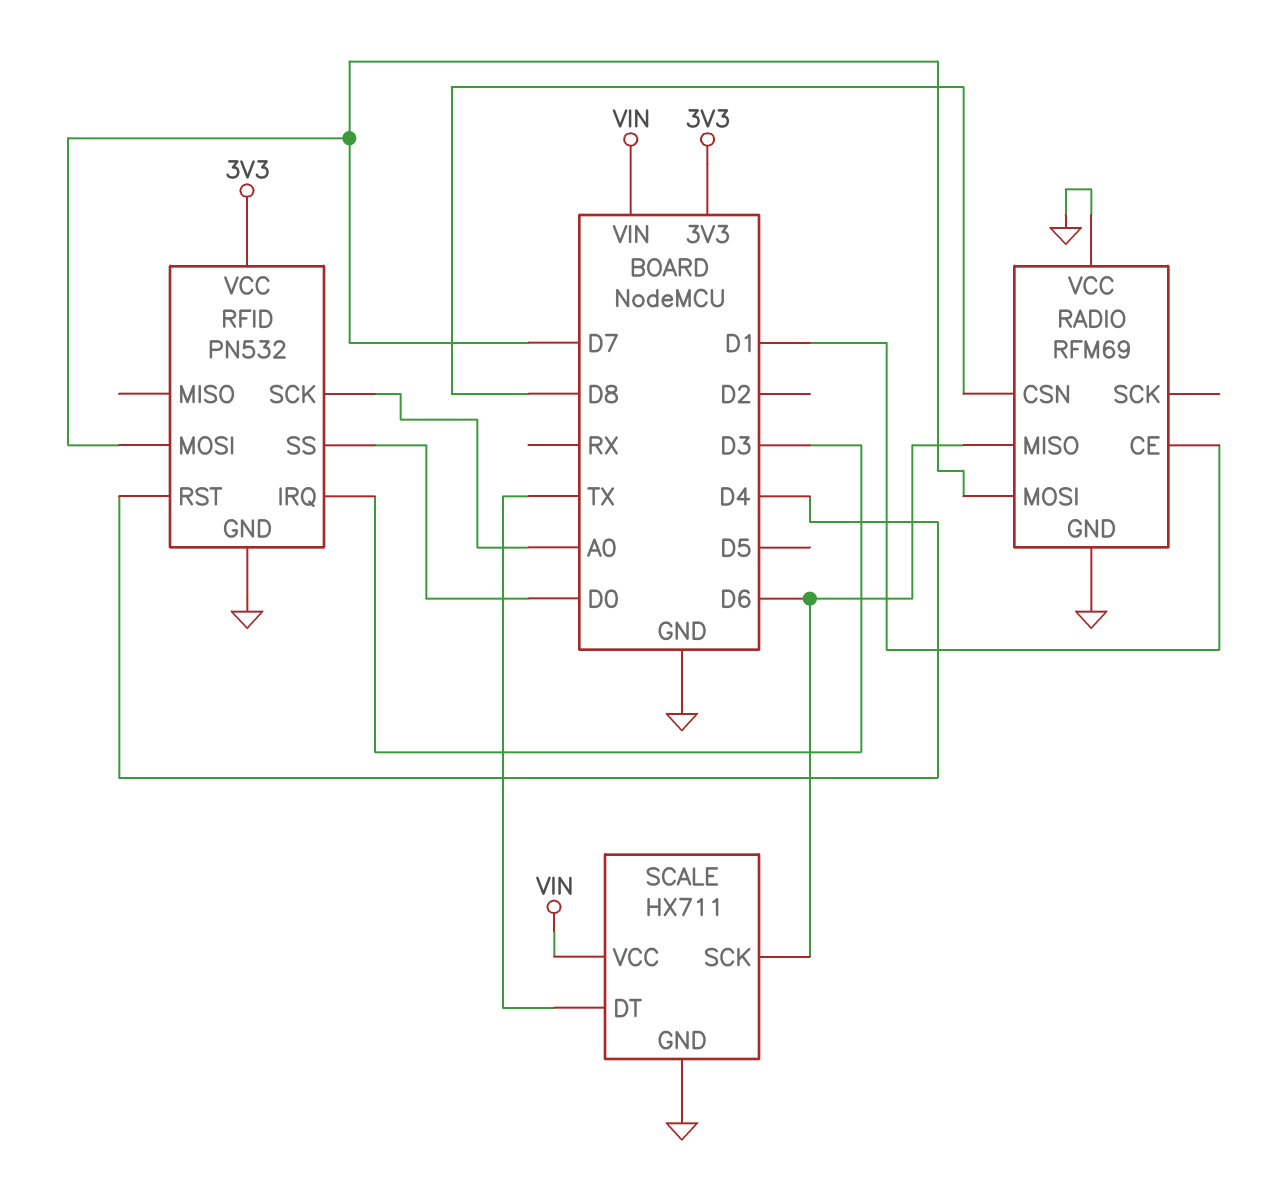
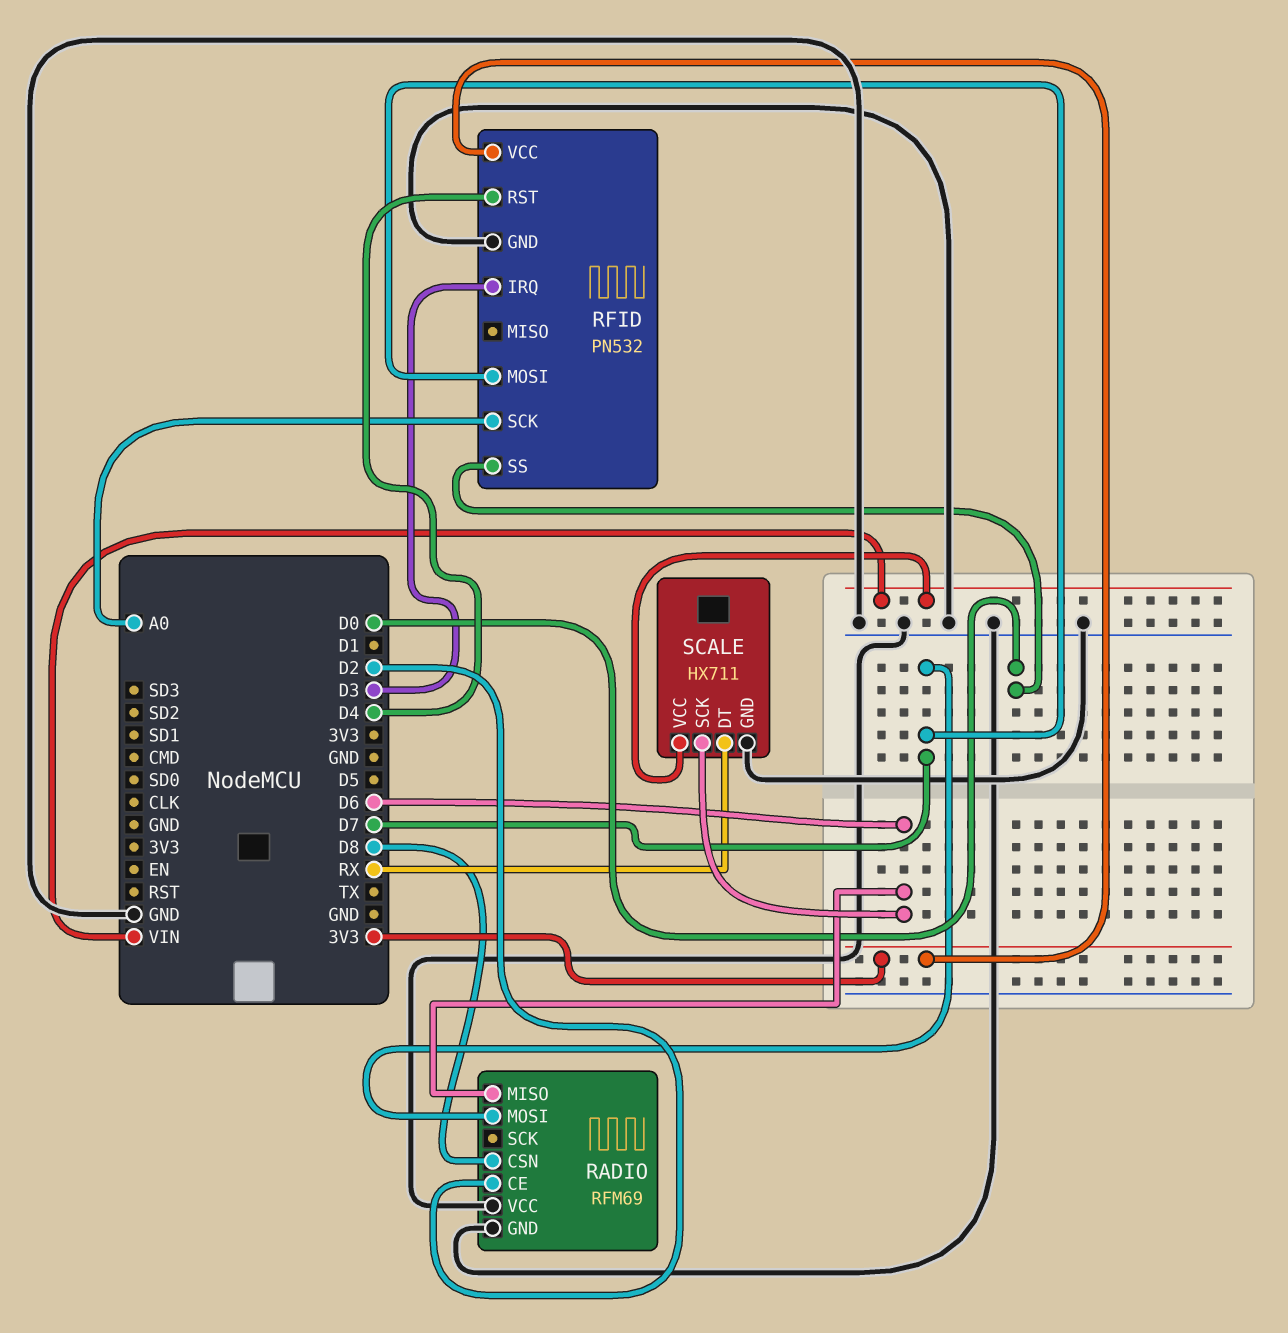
RADIO pin CE: D1 -> D2
SCALE pin DT: TX -> RX

